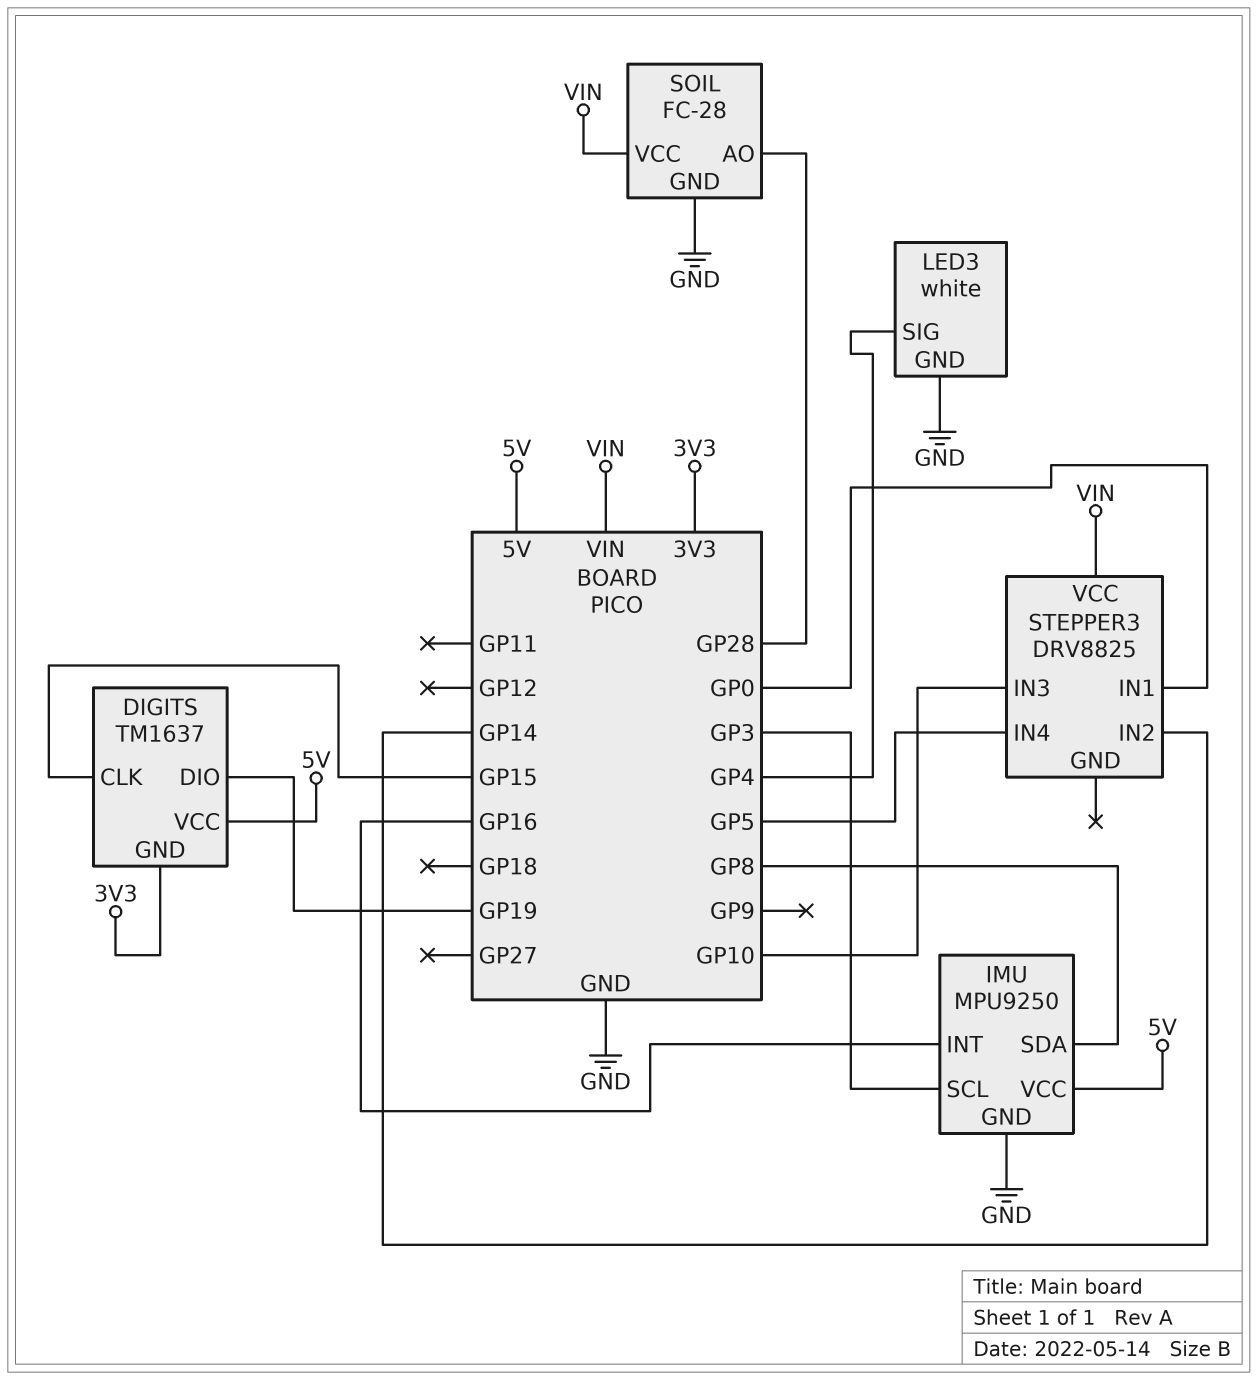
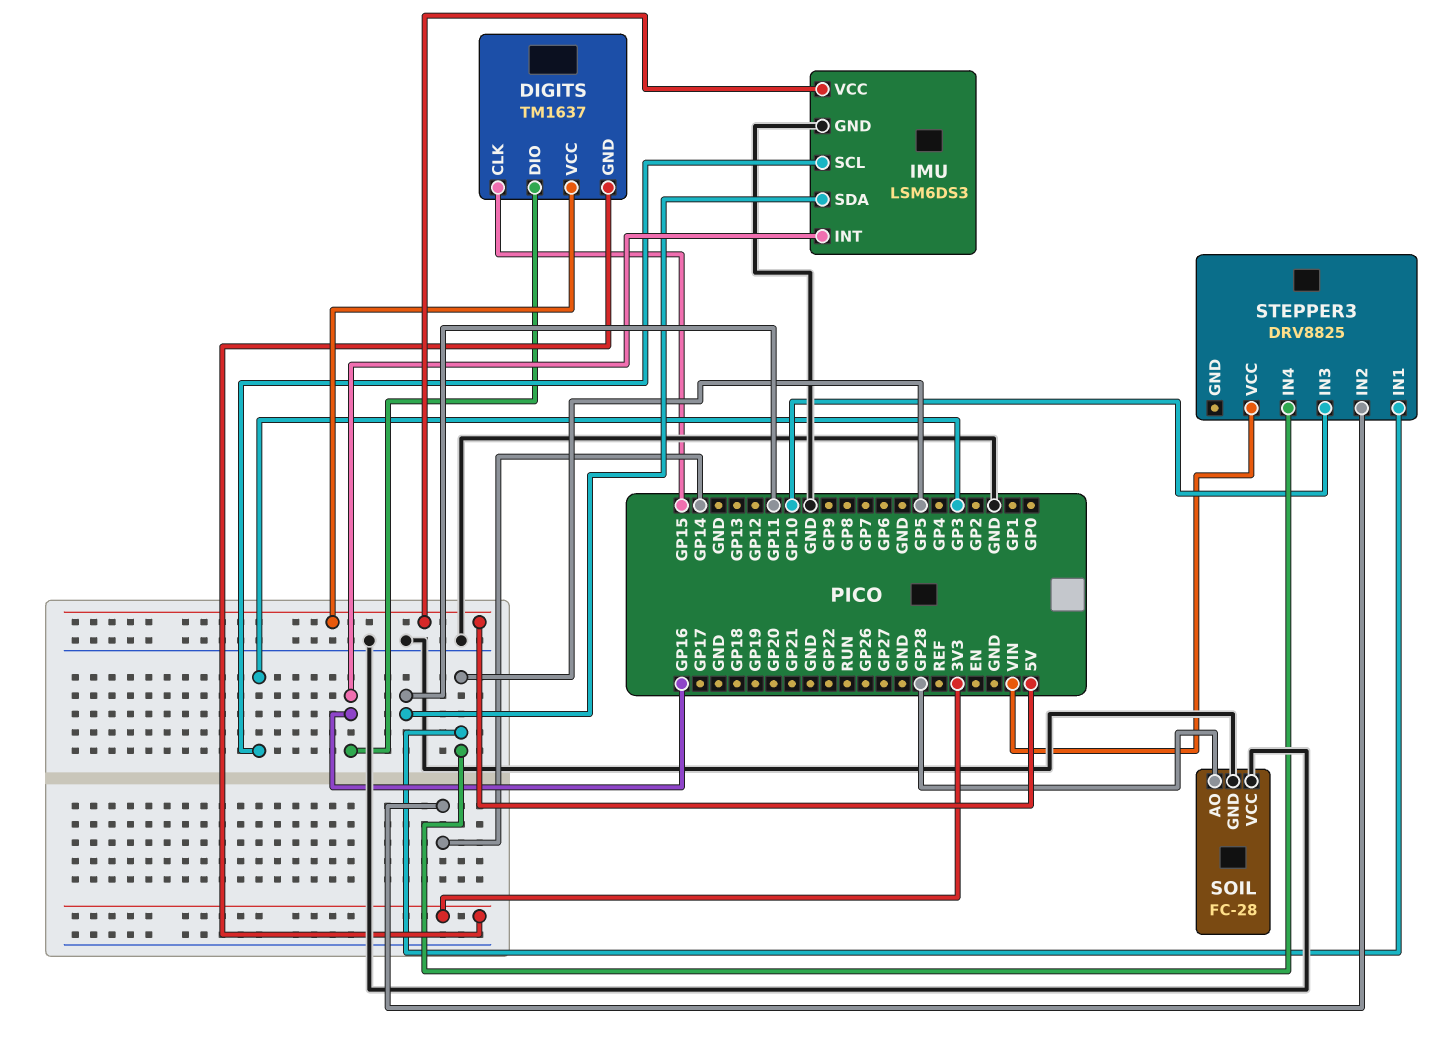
DIGITS pin DIO: GP19 -> GP16
IMU: MPU9250 -> LSM6DS3
IMU pin SDA: GP8 -> GP11
LED3: white -> none
LED3 pin GND: GND -> none
LED3 pin SIG: GP4 -> none
SOIL pin VCC: VIN -> GND
STEPPER3 pin IN1: GP0 -> GP5

